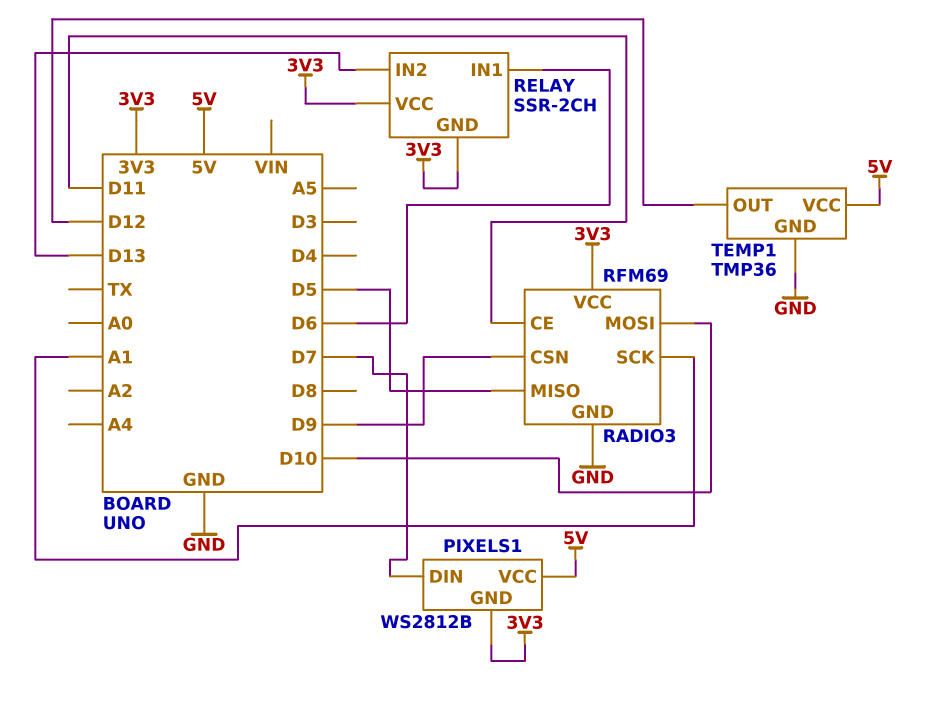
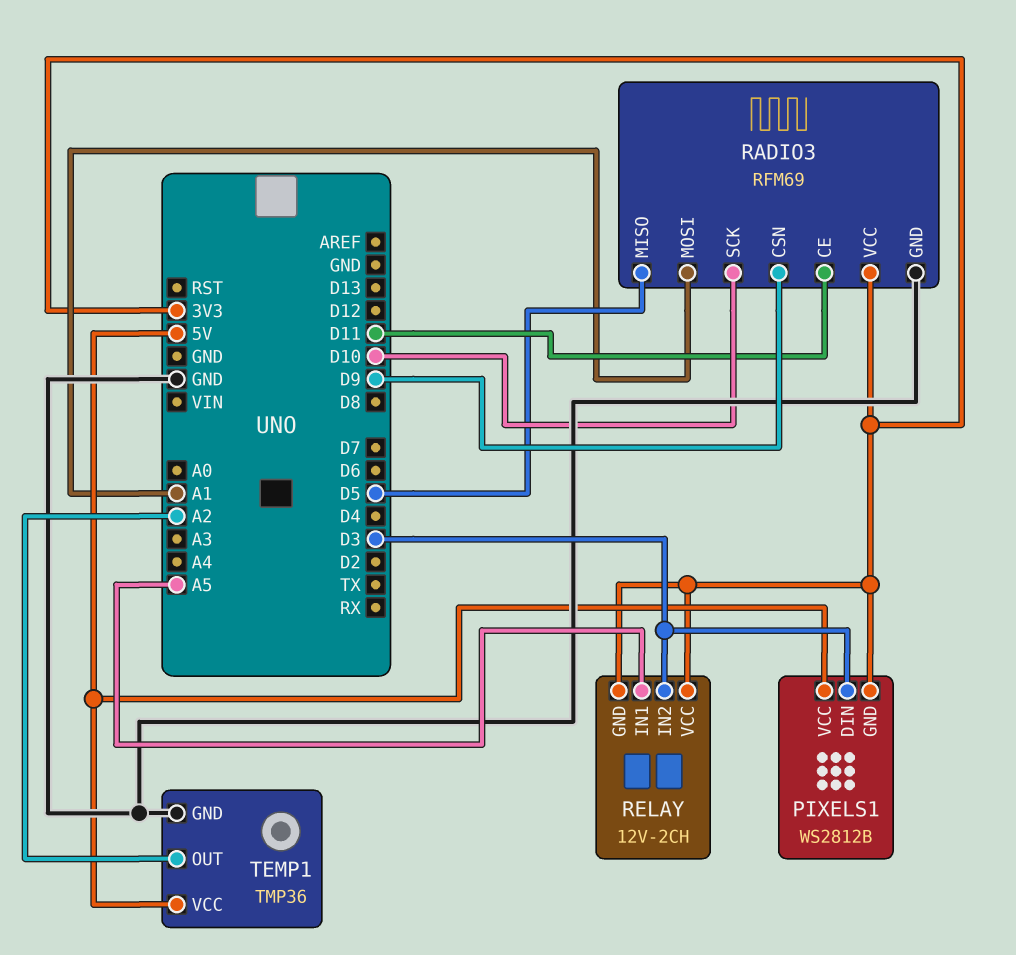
PIXELS1 pin DIN: D7 -> D3
RADIO3 pin MOSI: D10 -> A1
RADIO3 pin SCK: A1 -> D10
RELAY: SSR-2CH -> 12V-2CH
RELAY pin IN1: D6 -> A5
RELAY pin IN2: D13 -> D3
TEMP1 pin OUT: D12 -> A2

